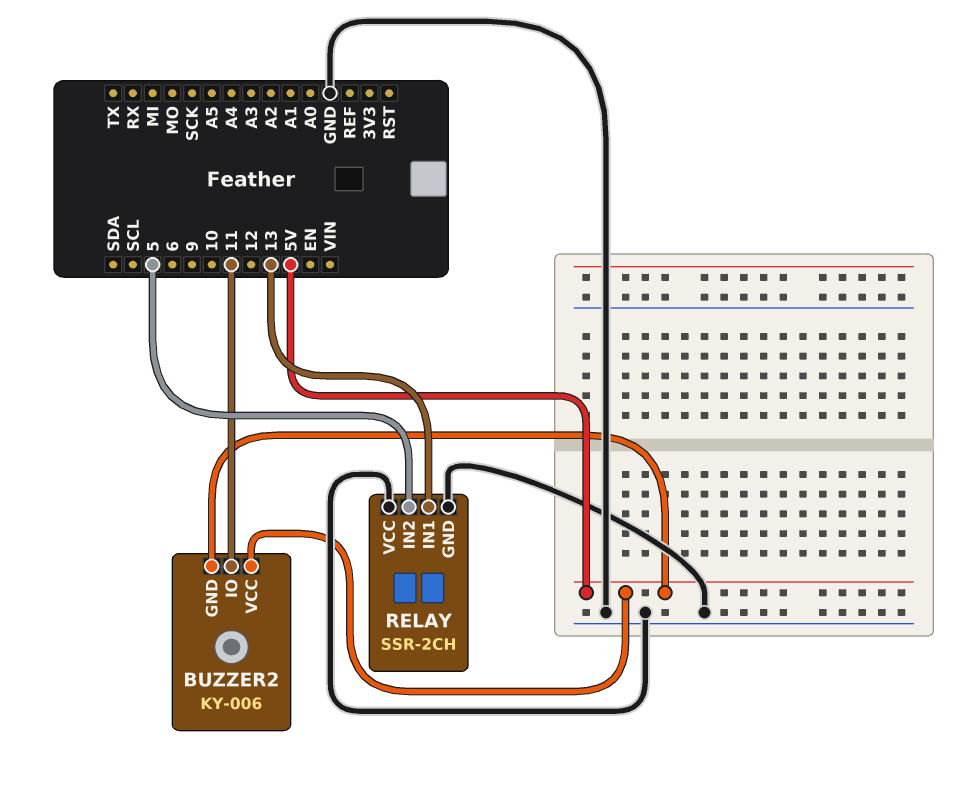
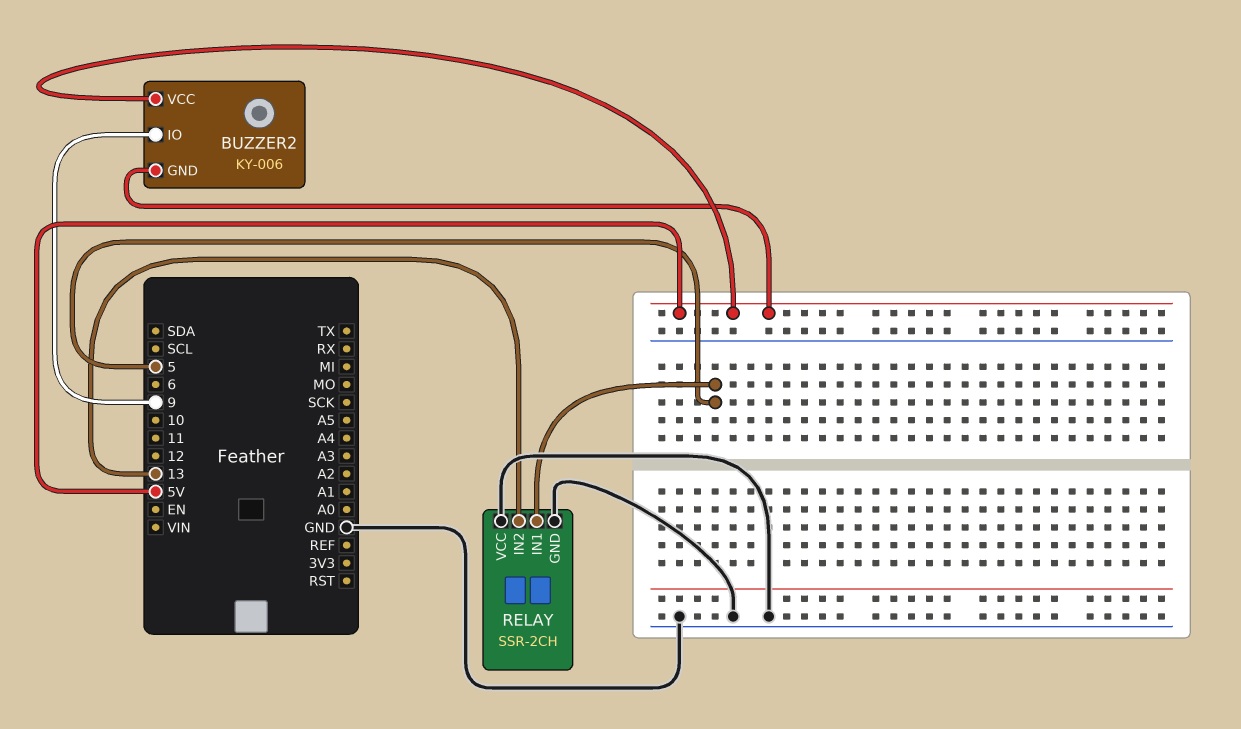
BUZZER2 pin IO: 11 -> 9
RELAY pin IN1: 13 -> 5
RELAY pin IN2: 5 -> 13

